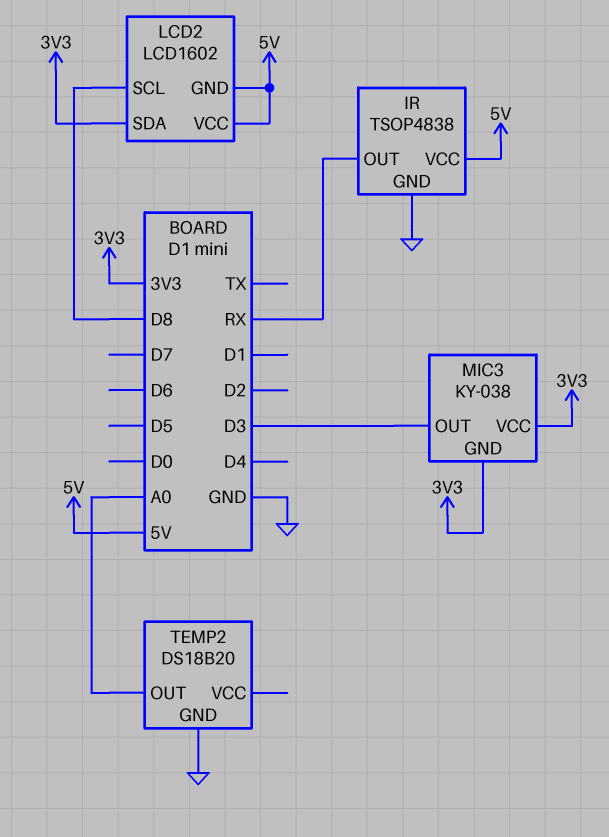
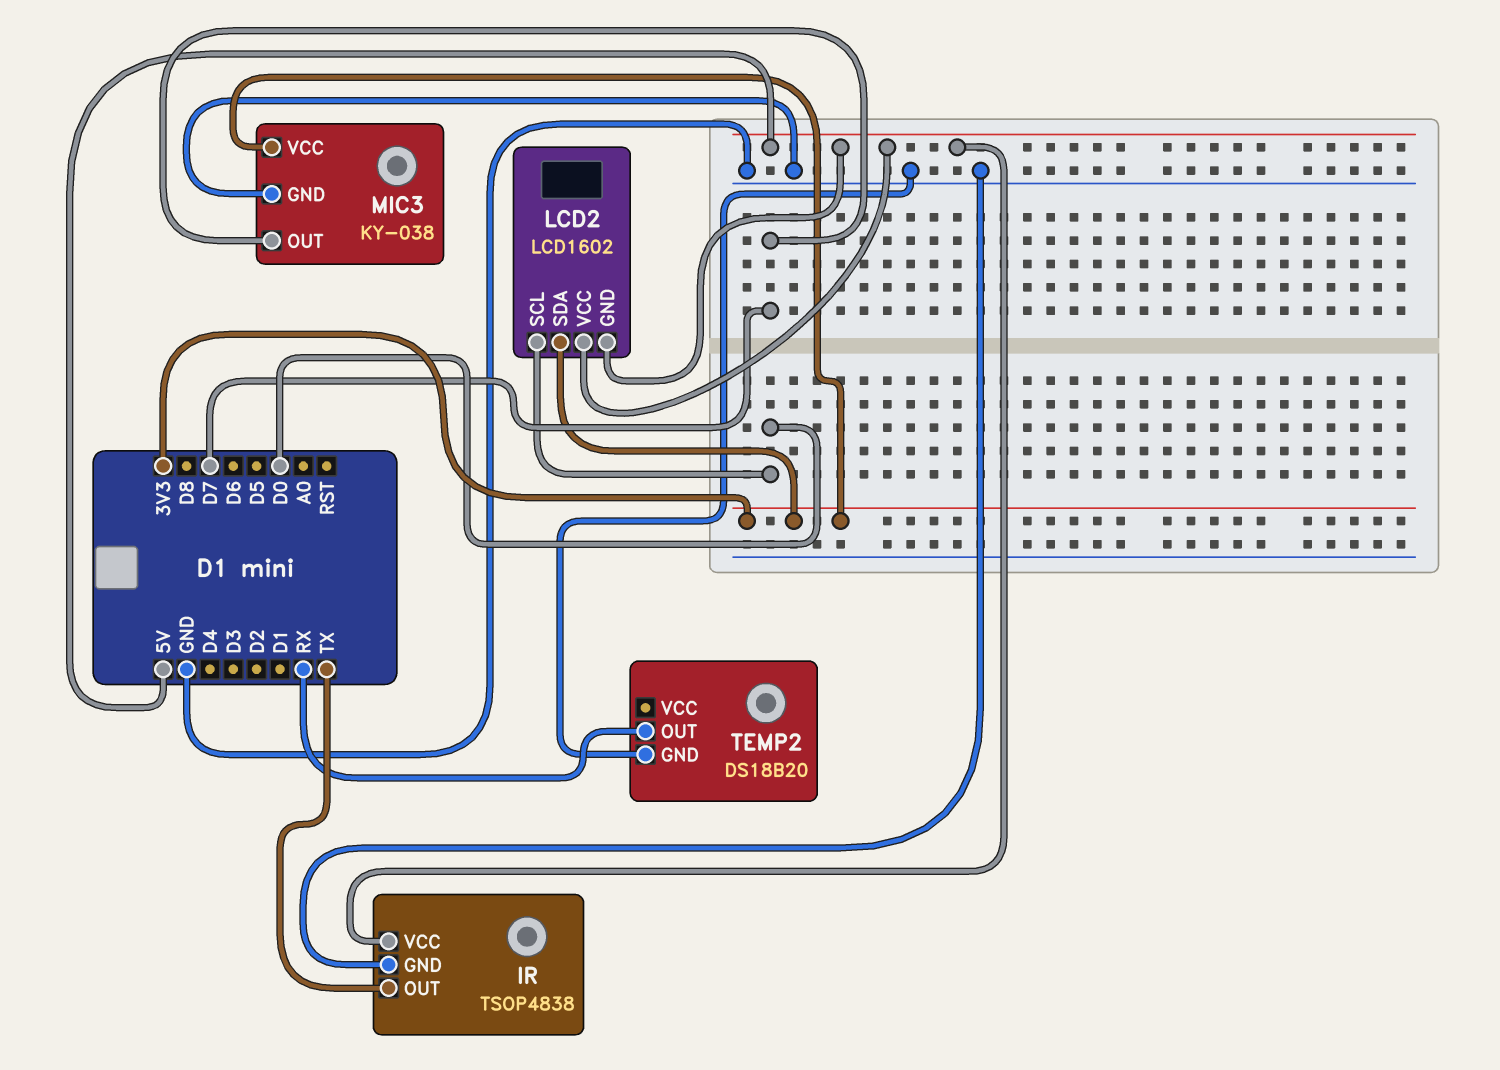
IR pin OUT: RX -> TX
LCD2 pin SCL: D8 -> D0
MIC3 pin GND: 3V3 -> GND
MIC3 pin OUT: D3 -> D7
TEMP2 pin OUT: A0 -> RX

